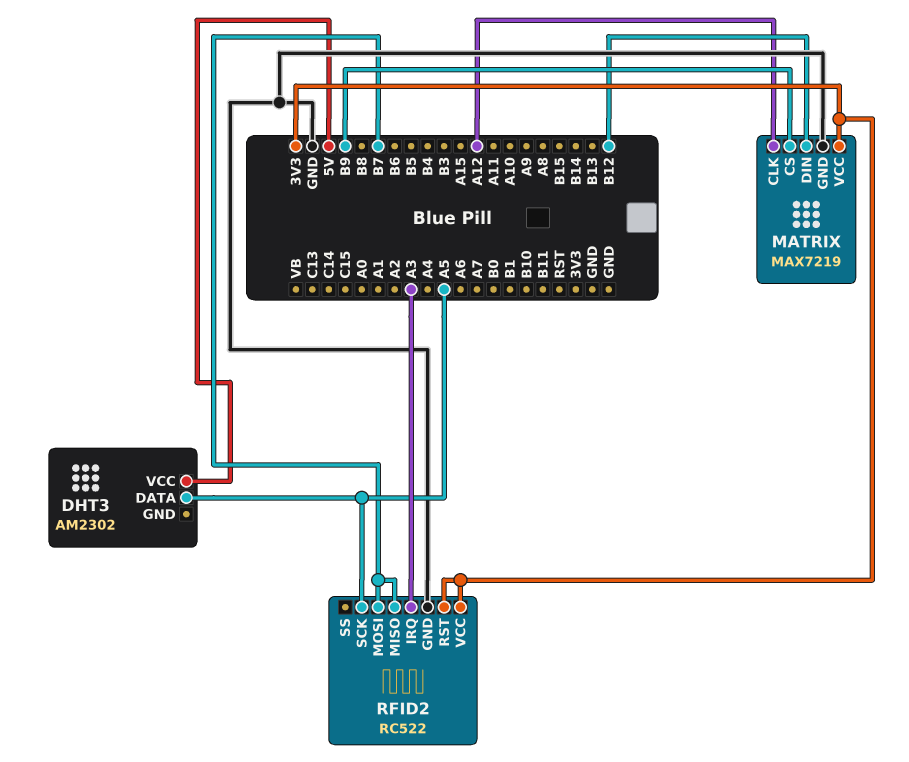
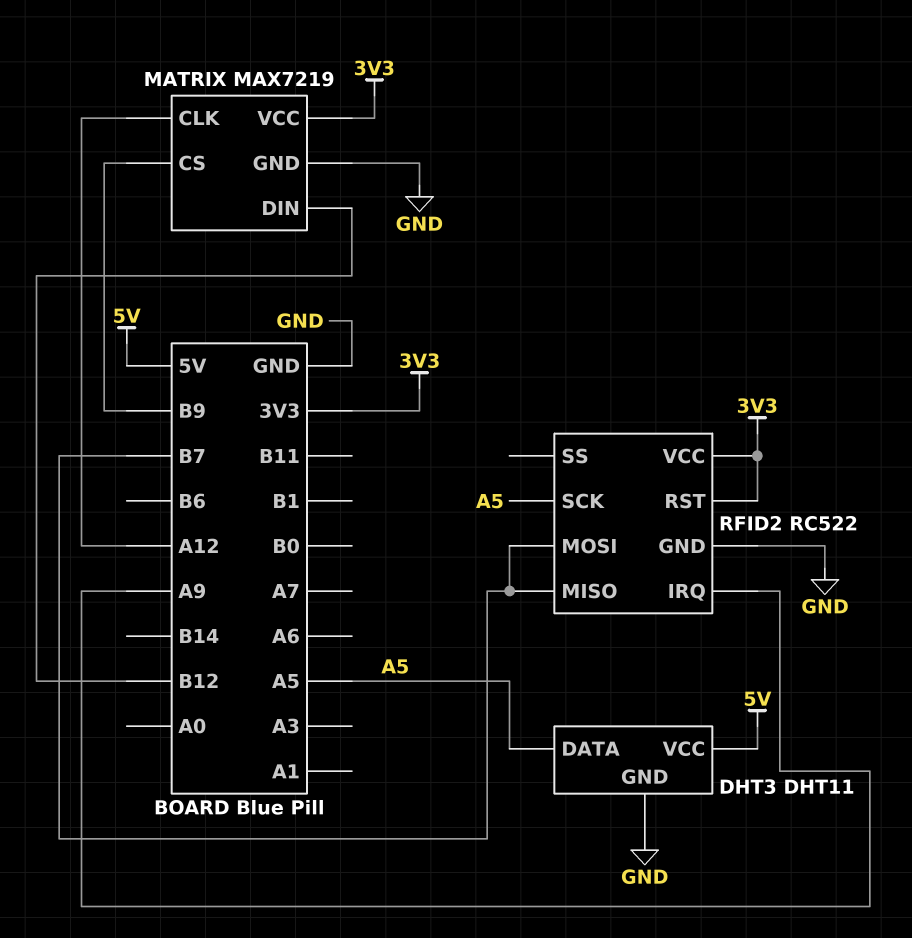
DHT3: AM2302 -> DHT11
DHT3 pin GND: none -> GND
RFID2 pin IRQ: A3 -> A9

